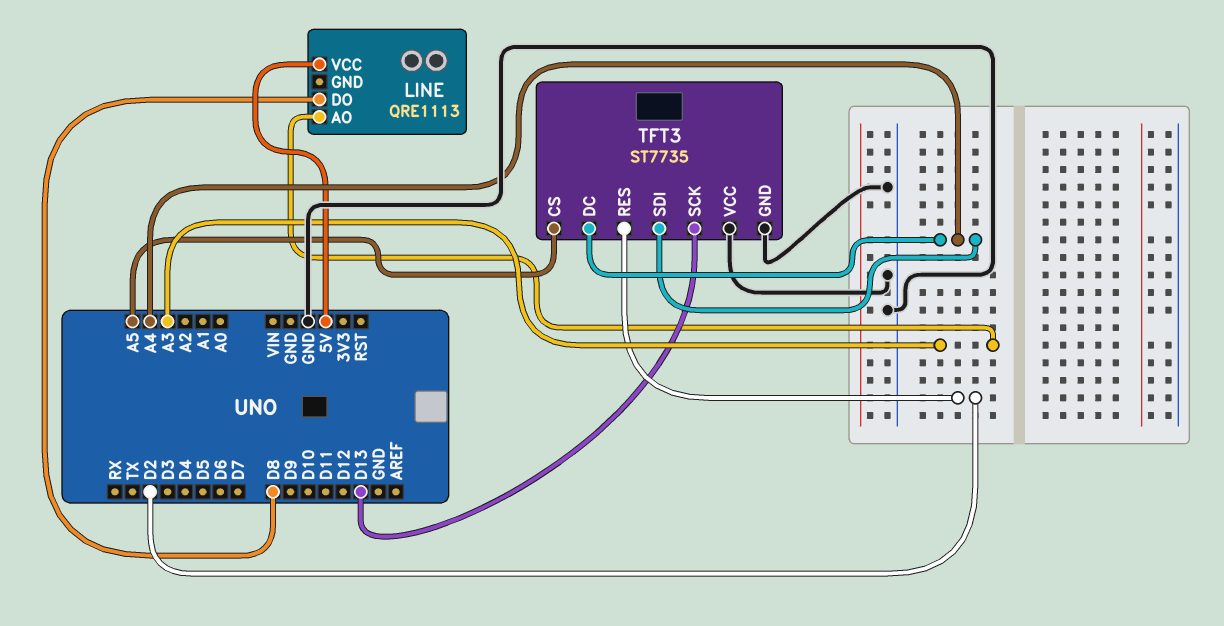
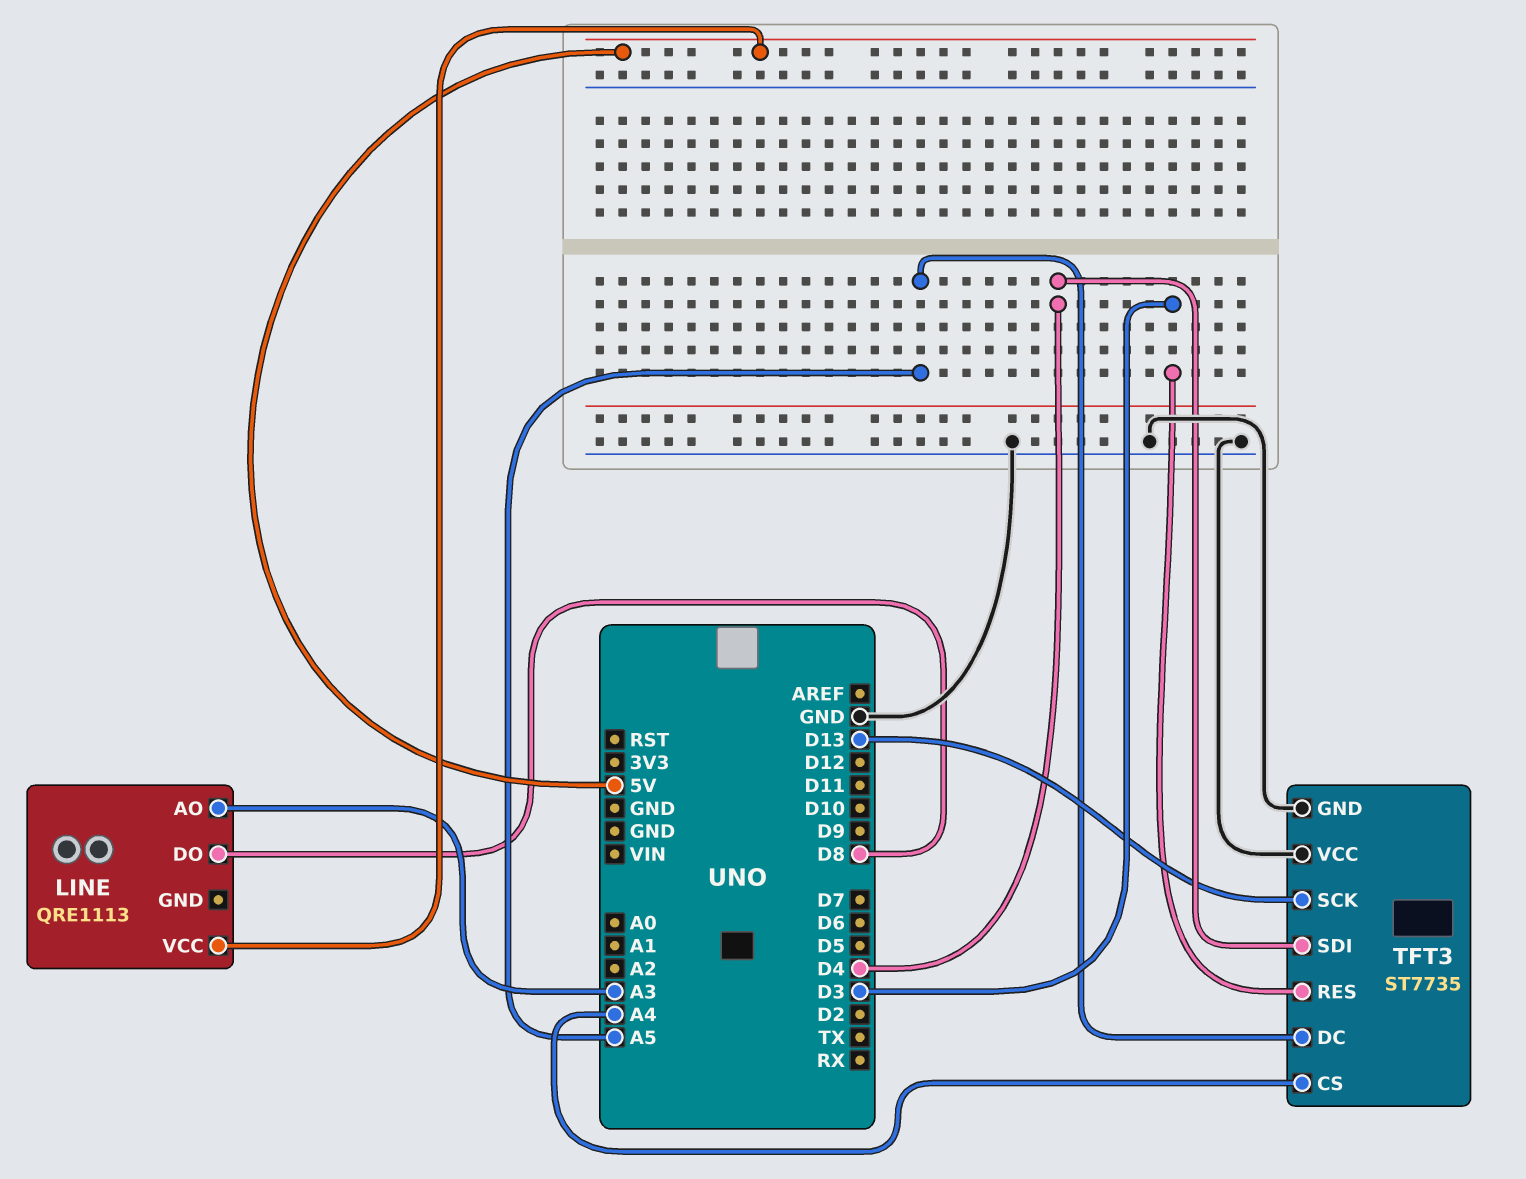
TFT3 pin CS: A5 -> A4
TFT3 pin DC: A4 -> A5
TFT3 pin RES: D2 -> D3
TFT3 pin SDI: A4 -> D4

